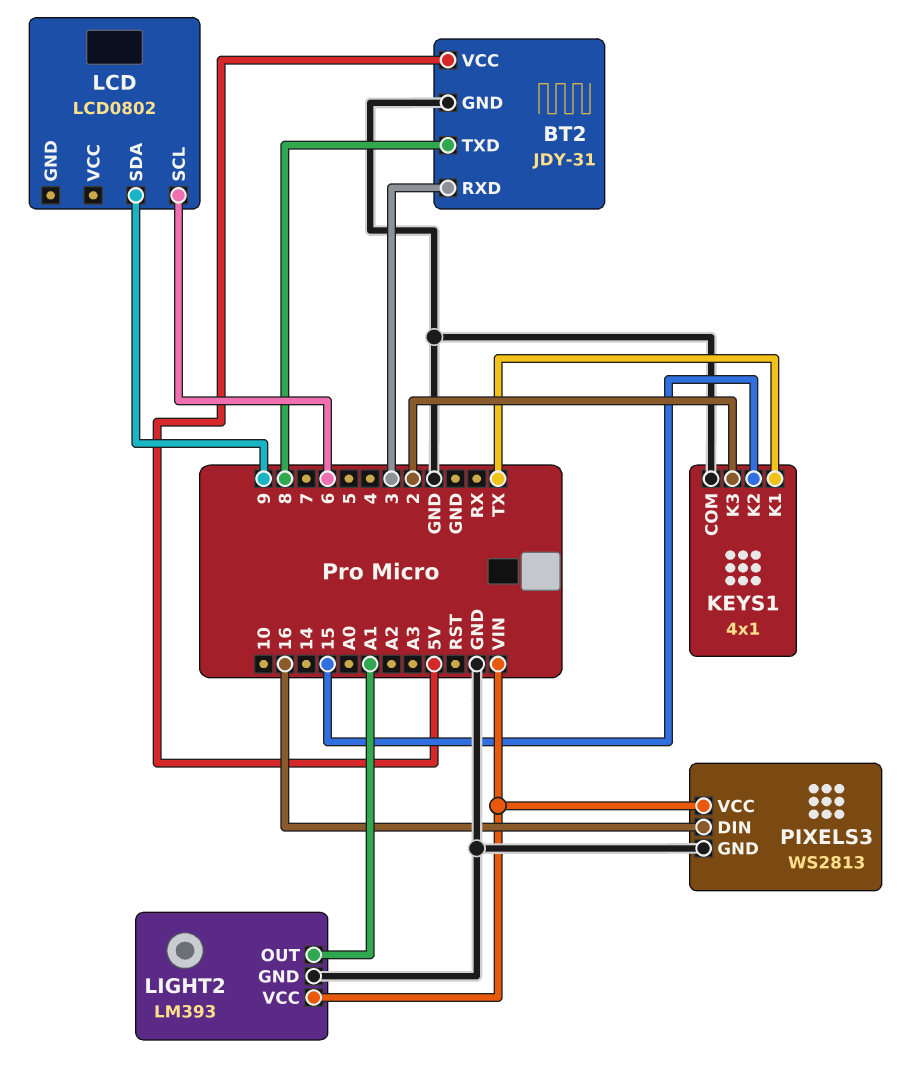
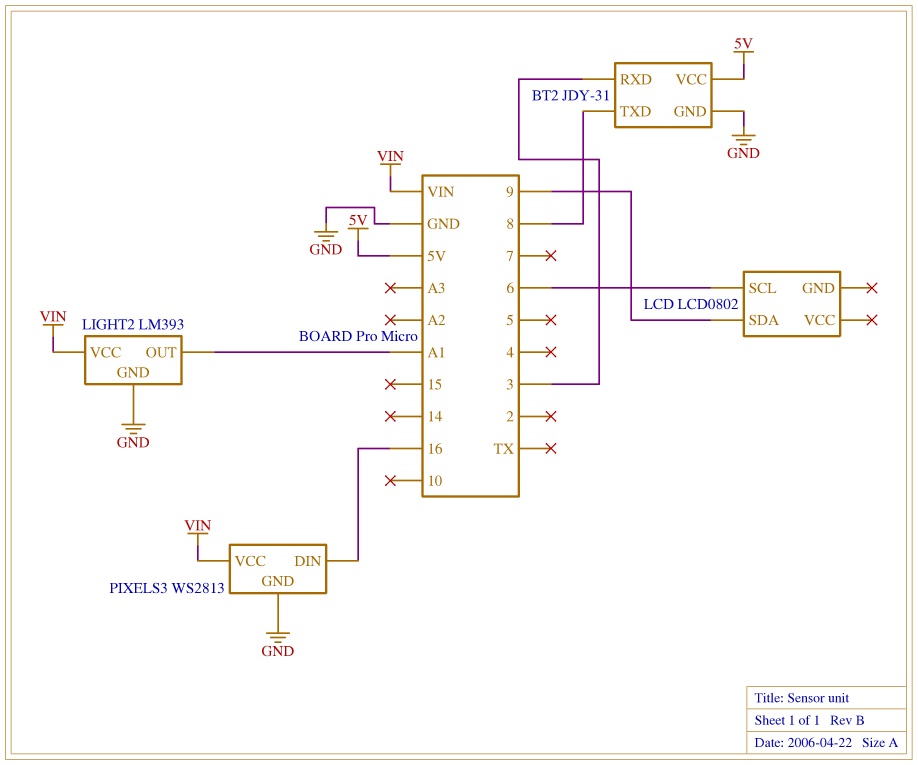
KEYS1: 4x1 -> none
KEYS1 pin COM: GND -> none
KEYS1 pin K1: TX -> none
KEYS1 pin K2: 15 -> none
KEYS1 pin K3: 2 -> none

